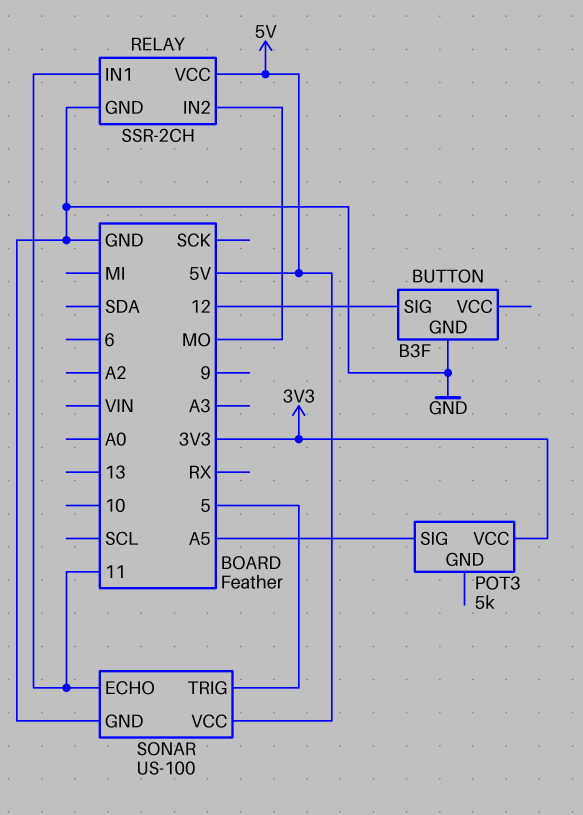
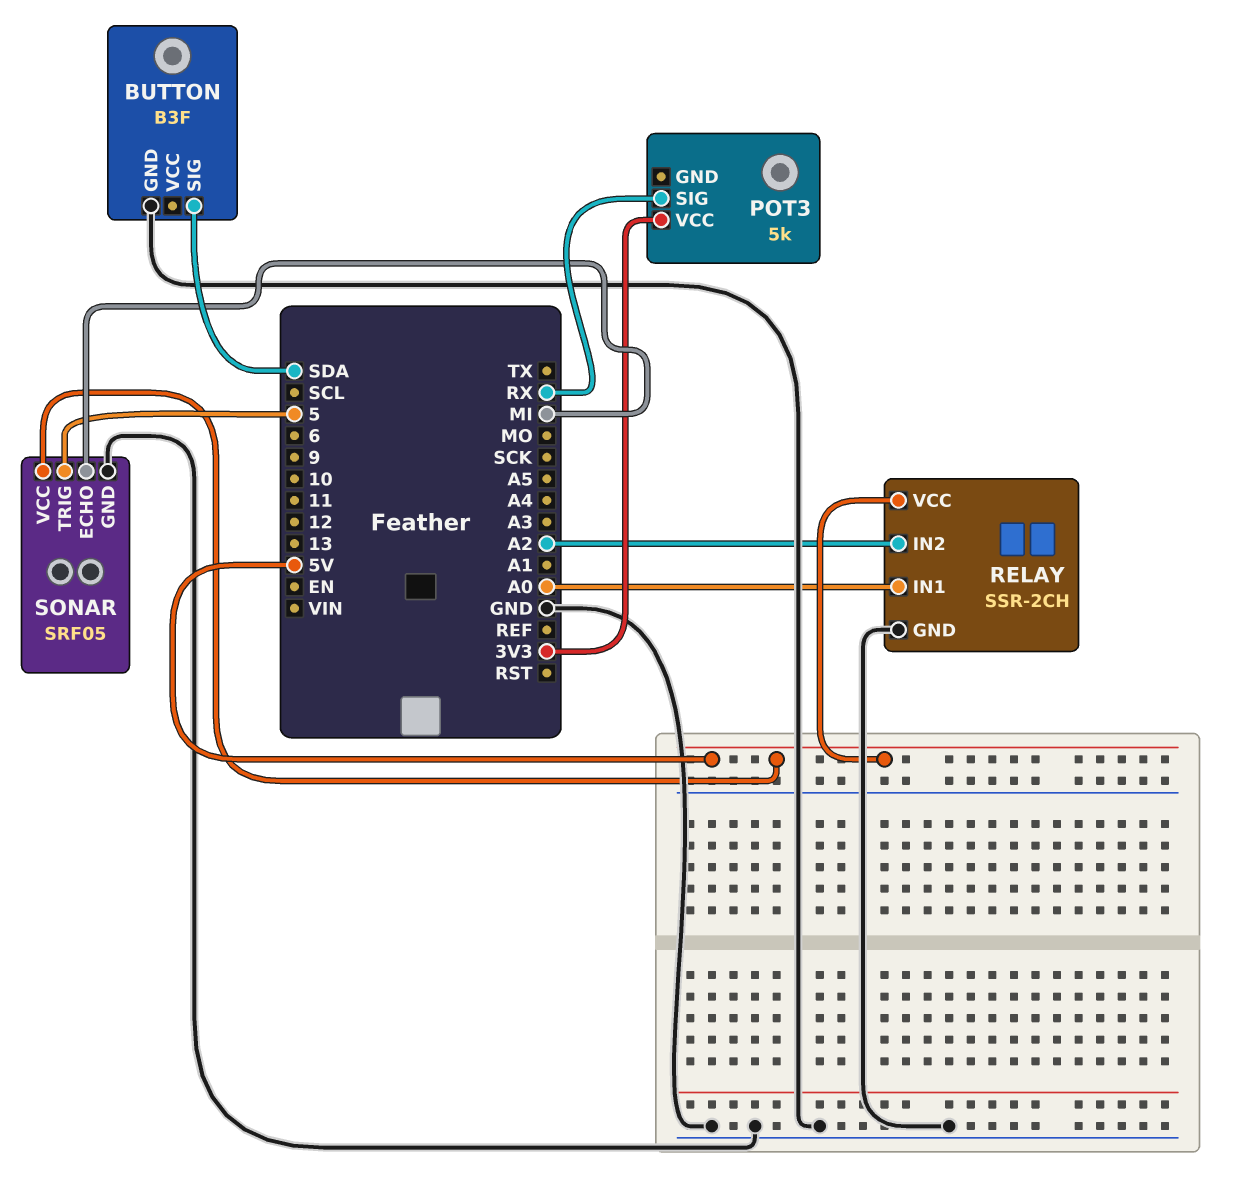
BUTTON pin SIG: 12 -> SDA
POT3 pin SIG: A5 -> RX
RELAY pin IN1: 11 -> A0
RELAY pin IN2: MO -> A2
SONAR: US-100 -> SRF05
SONAR pin ECHO: 11 -> MI

